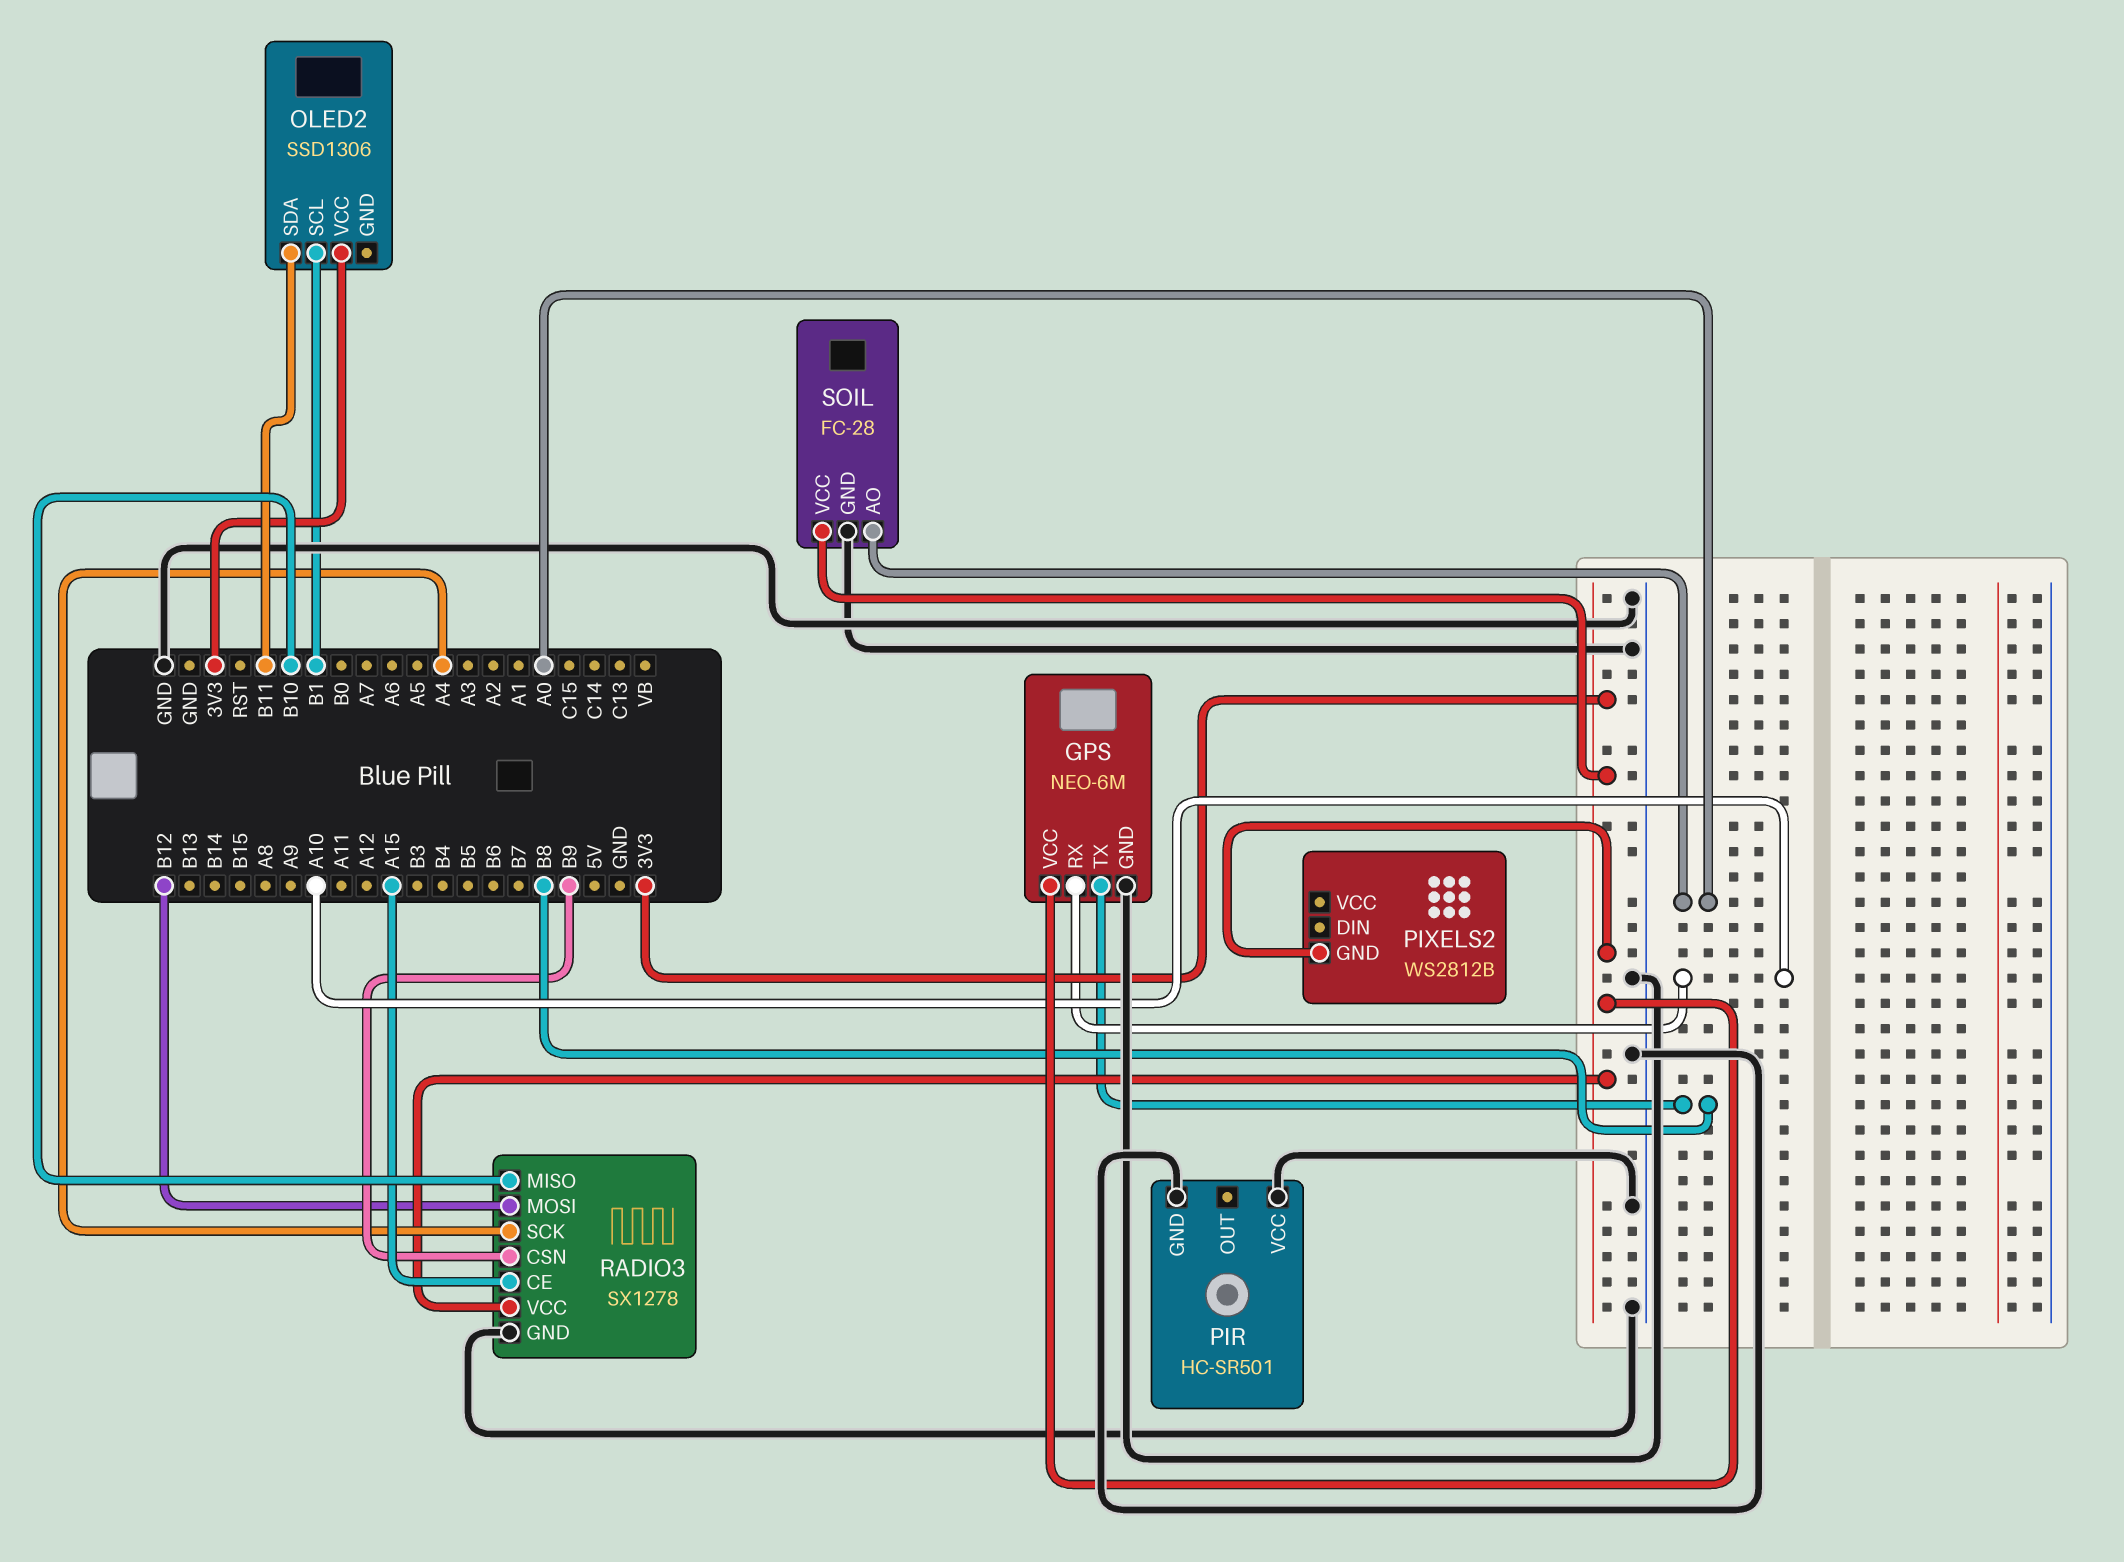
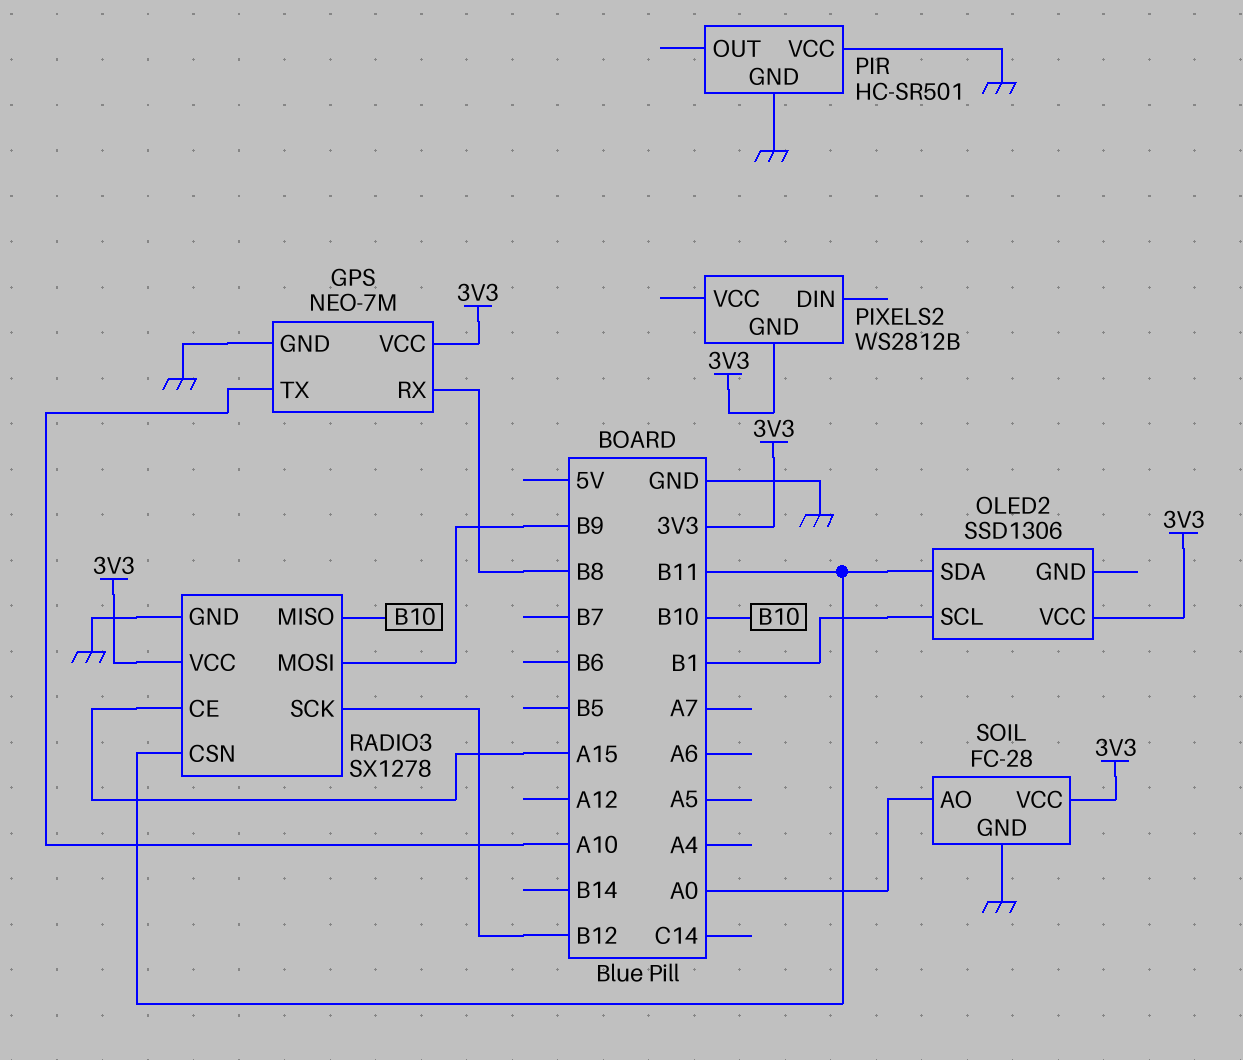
GPS: NEO-6M -> NEO-7M
GPS pin RX: A10 -> B8
GPS pin TX: B8 -> A10
RADIO3 pin CSN: B9 -> B11
RADIO3 pin MOSI: B12 -> B9
RADIO3 pin SCK: A4 -> B12

